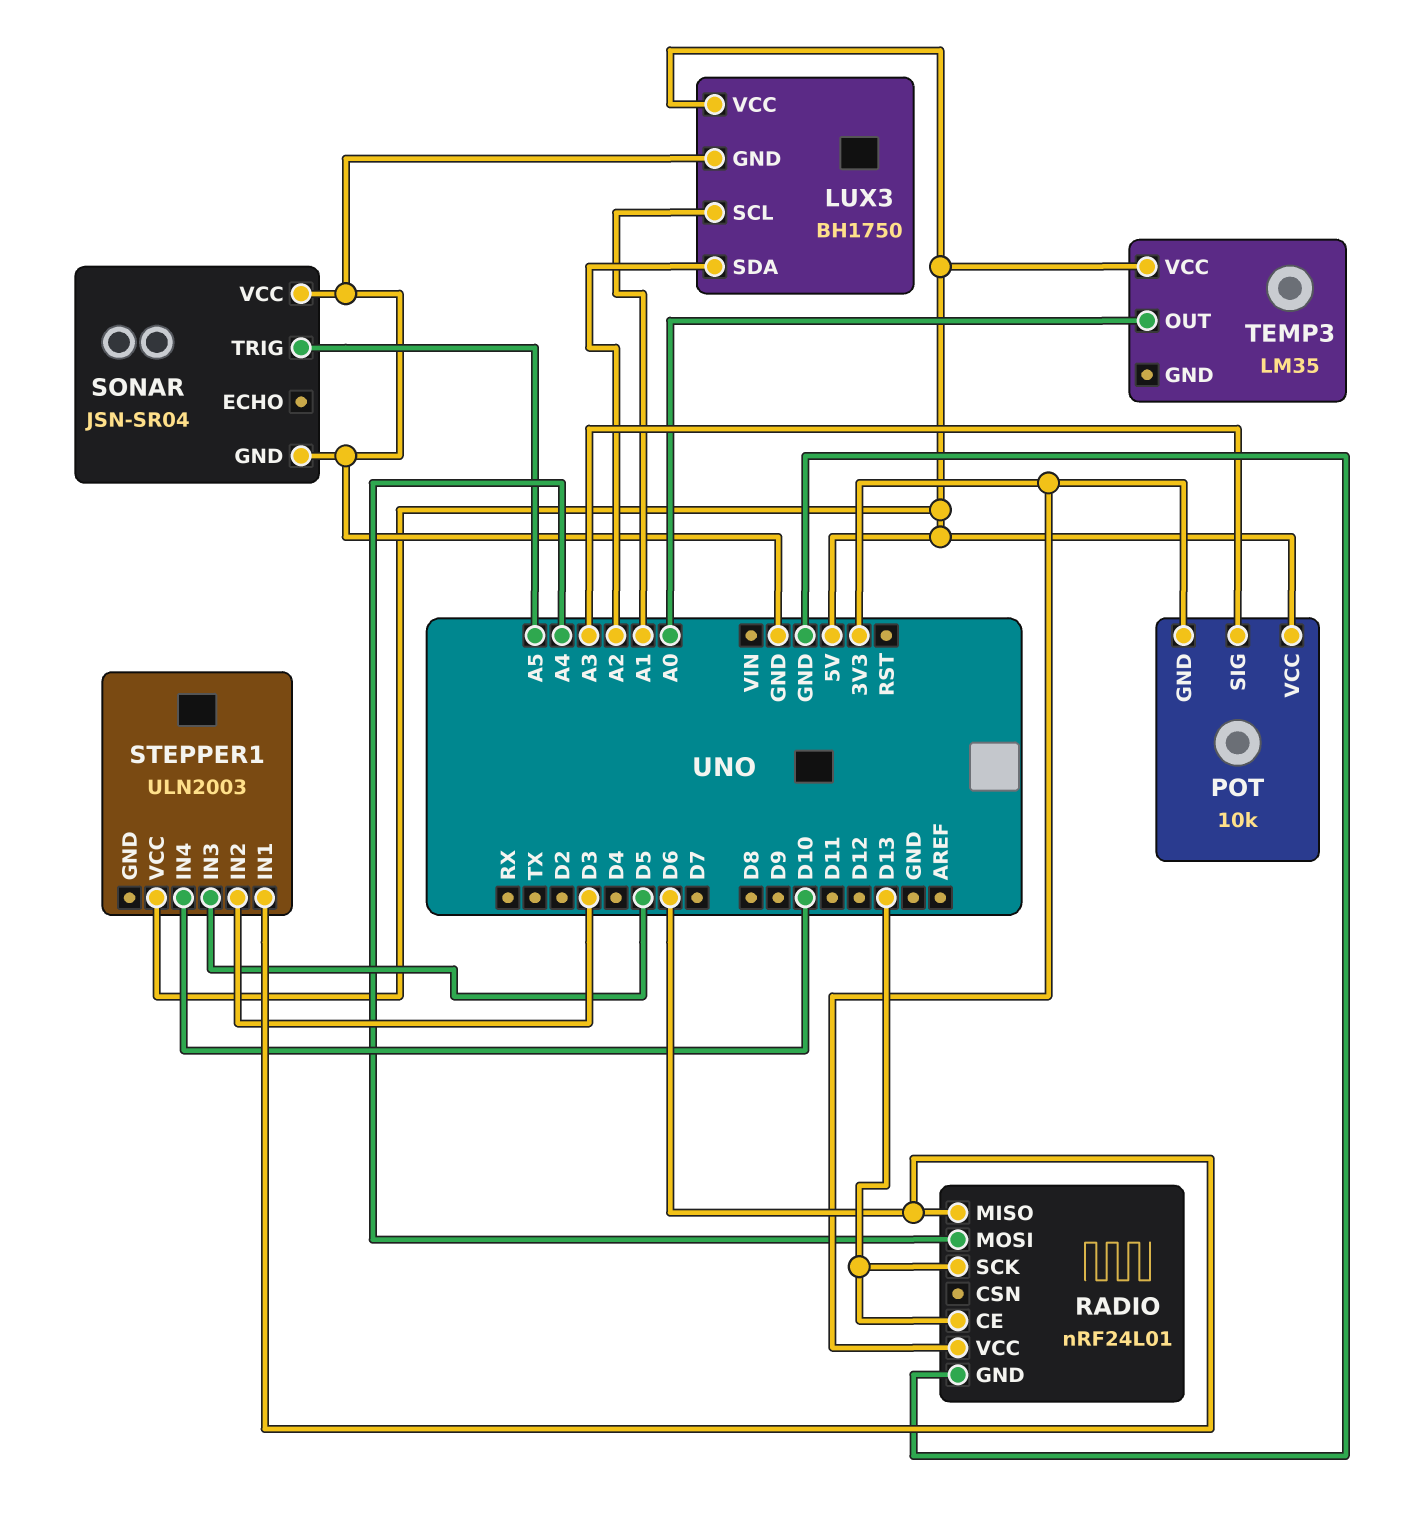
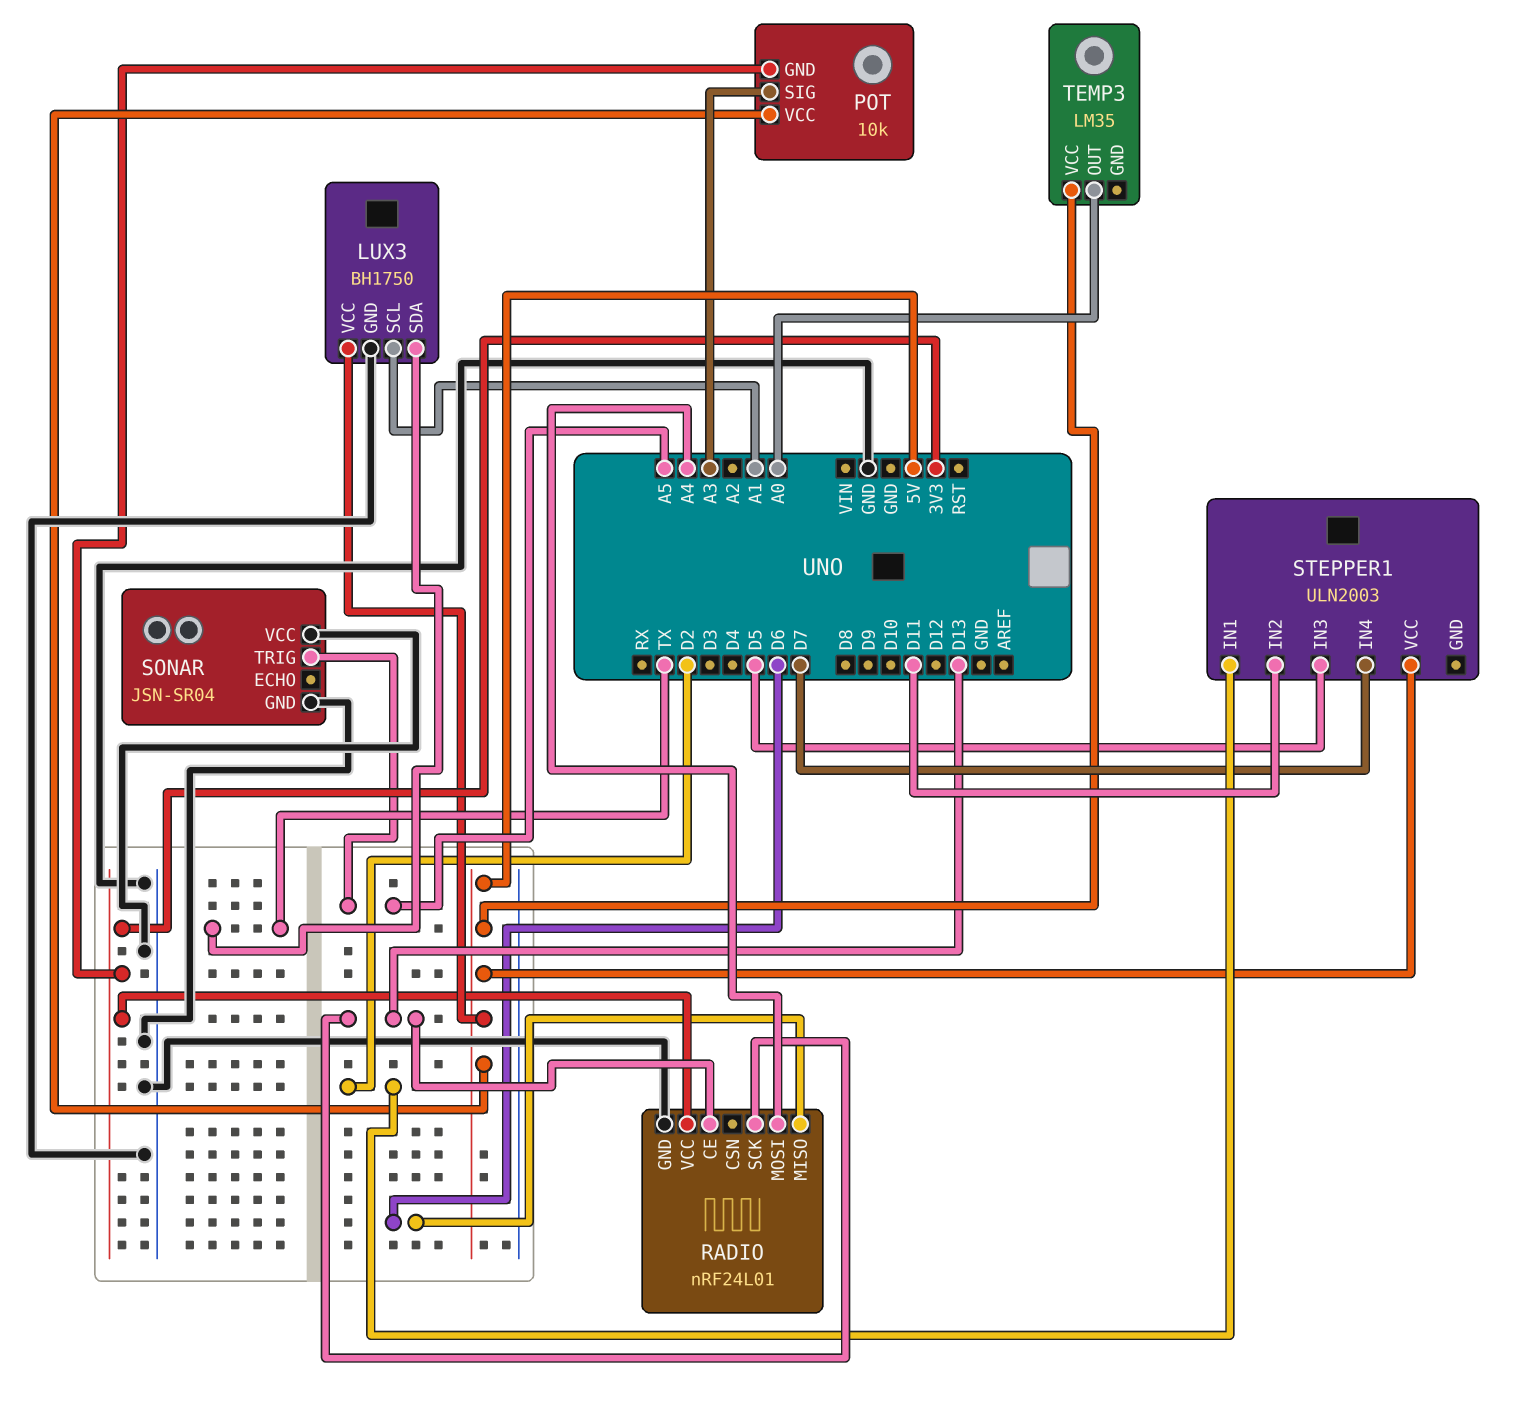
LUX3 pin SDA: A2 -> TX
STEPPER1 pin IN1: D6 -> D2
STEPPER1 pin IN2: D3 -> D11
STEPPER1 pin IN4: D10 -> D7

